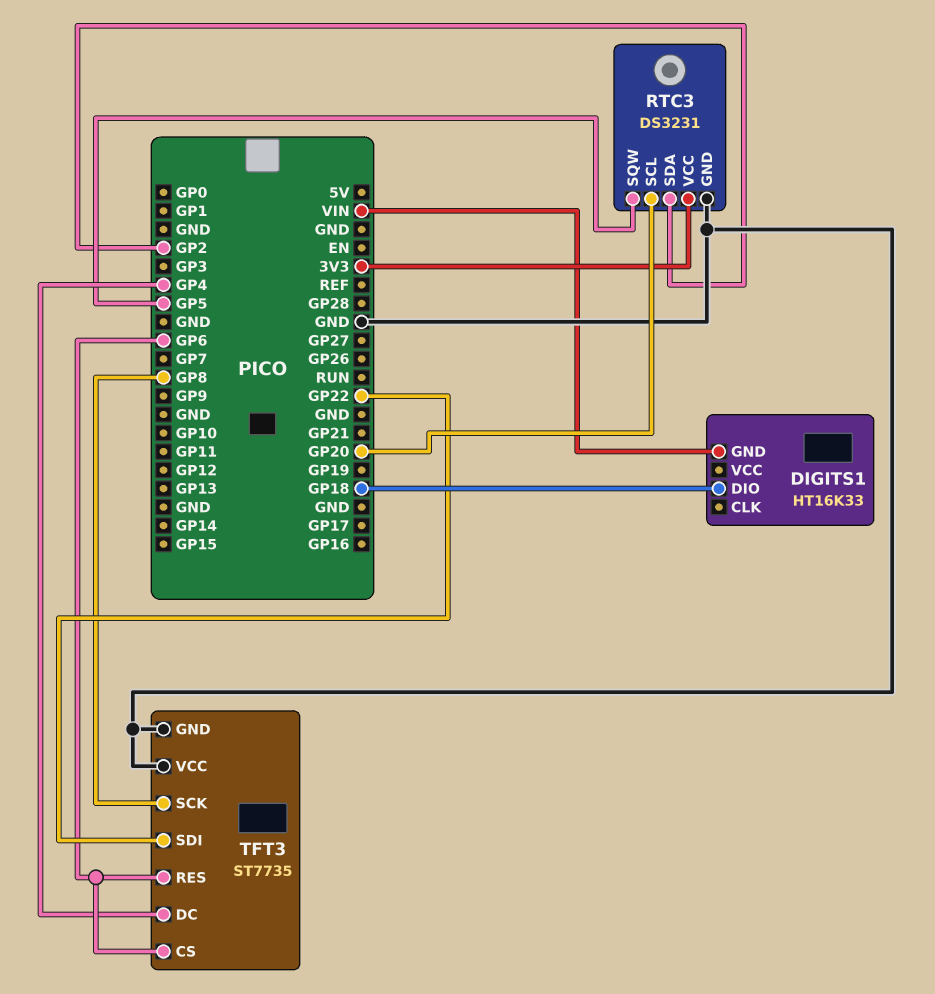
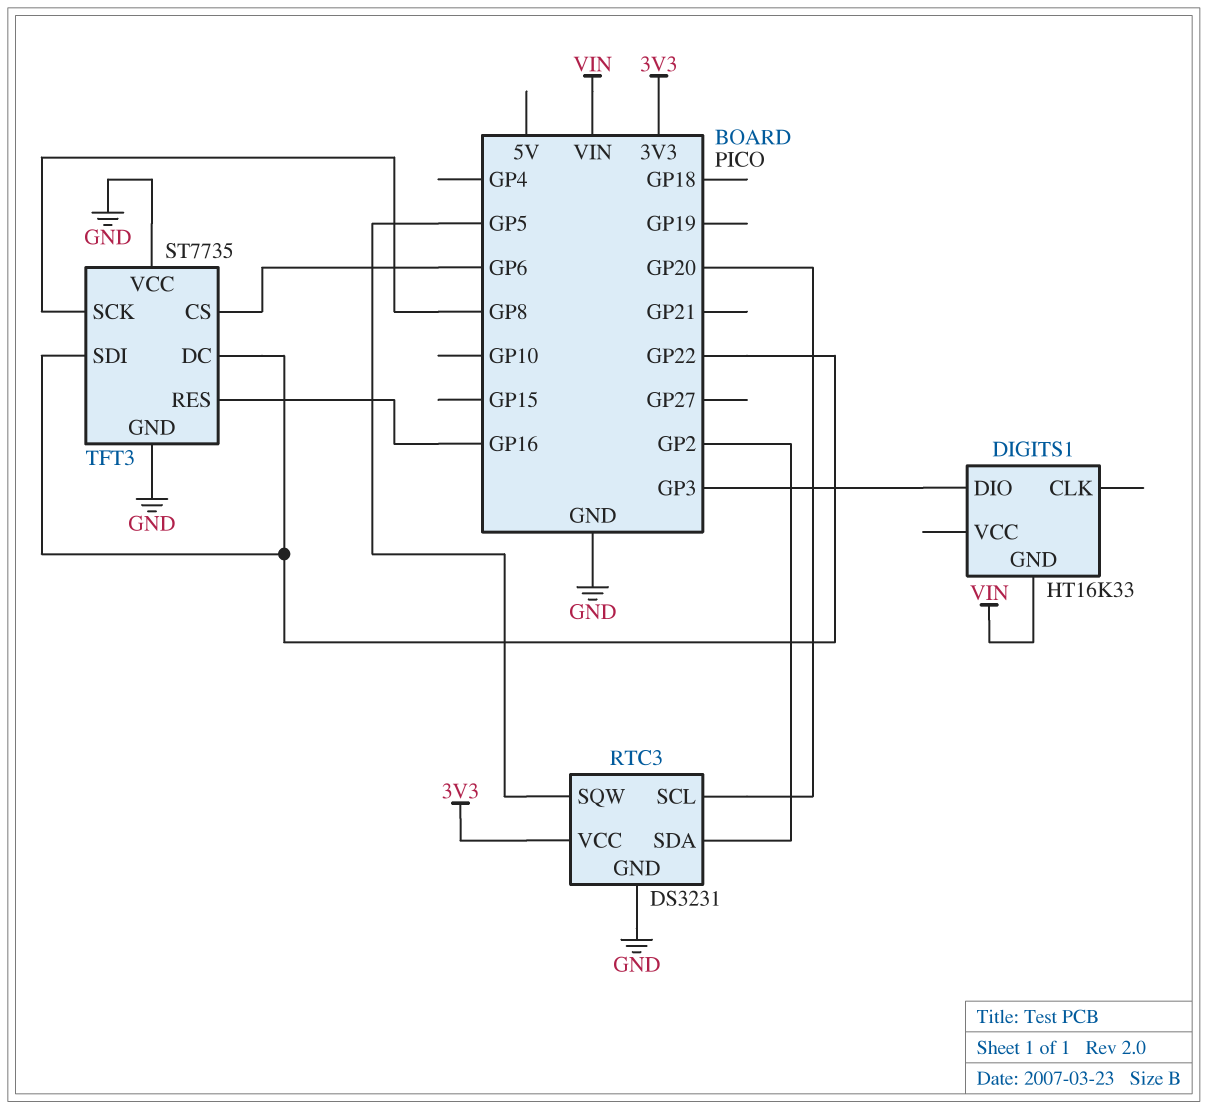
DIGITS1 pin DIO: GP18 -> GP3
TFT3 pin DC: GP4 -> GP22
TFT3 pin RES: GP6 -> GP16

